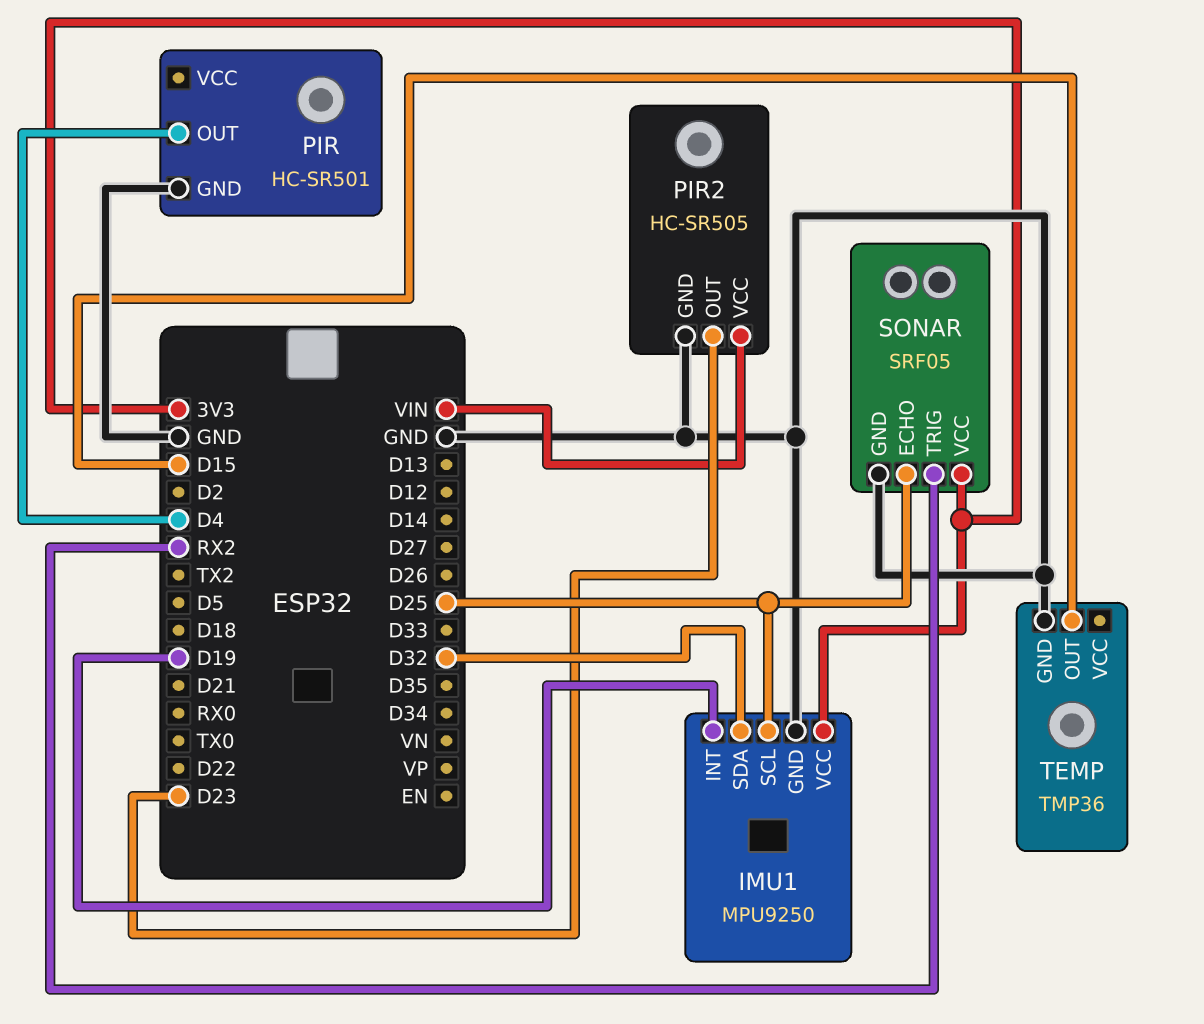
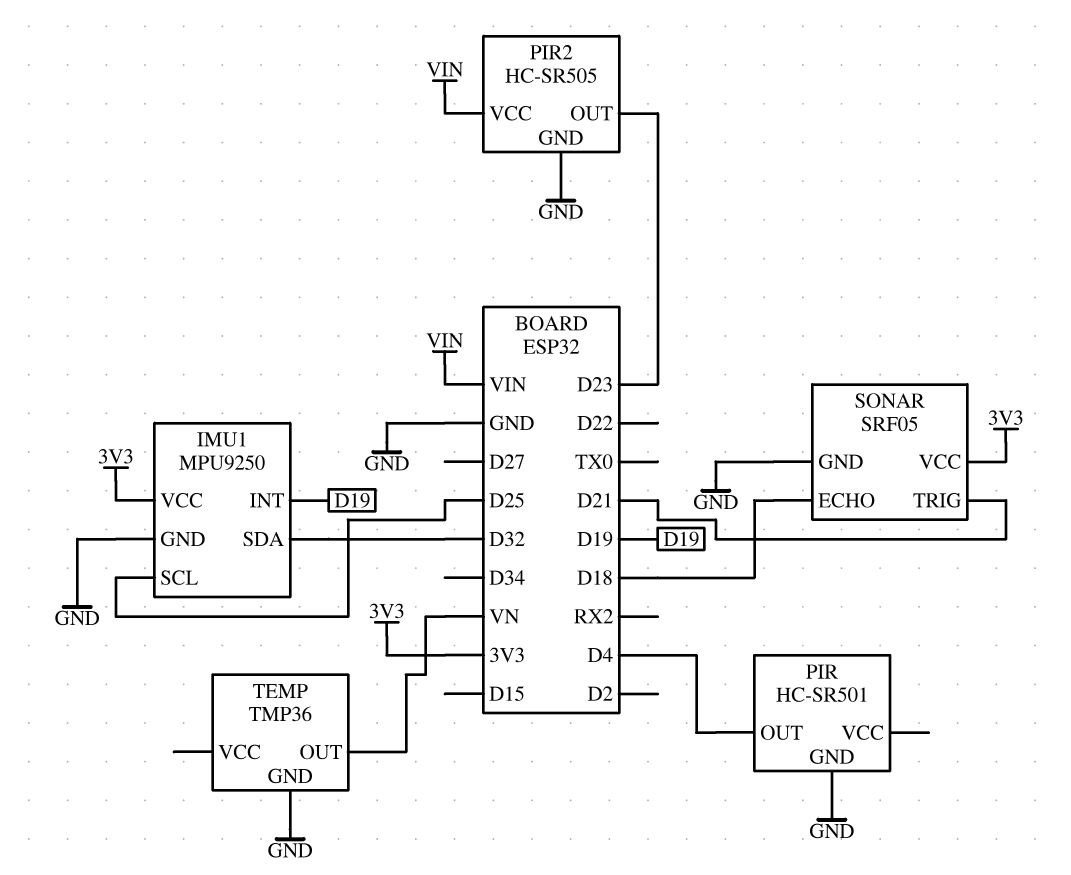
SONAR pin ECHO: D25 -> D18
SONAR pin TRIG: RX2 -> D21
TEMP pin OUT: D15 -> VN

